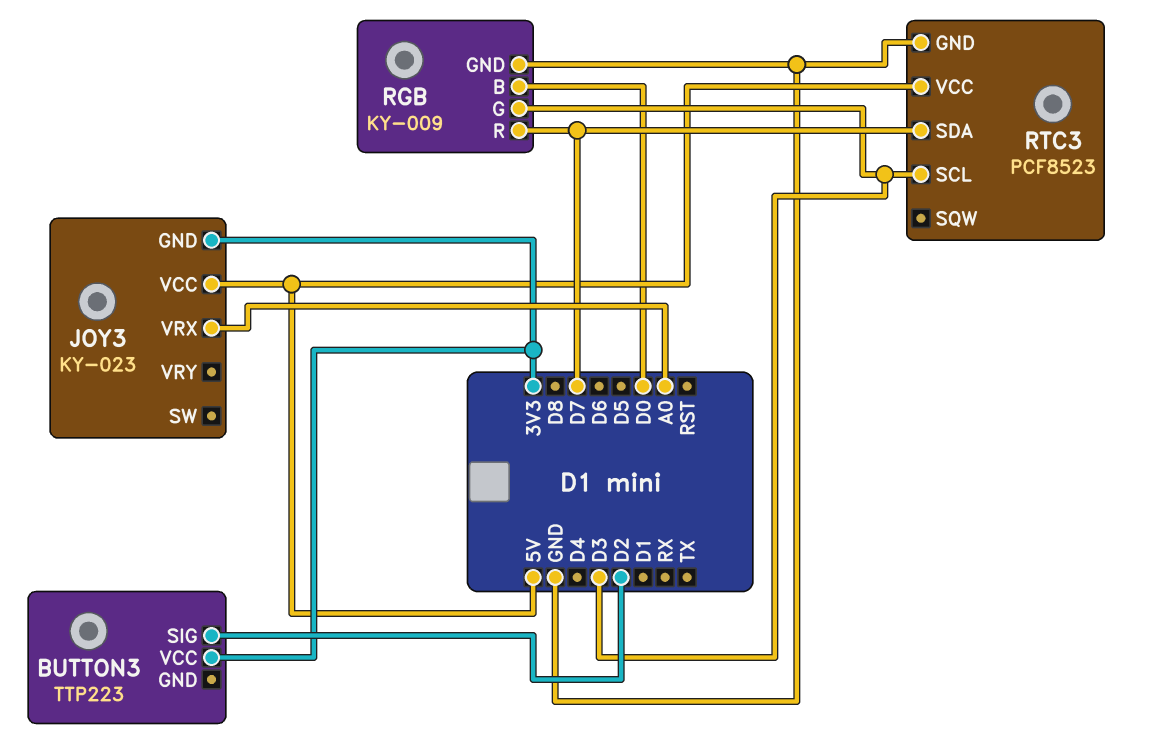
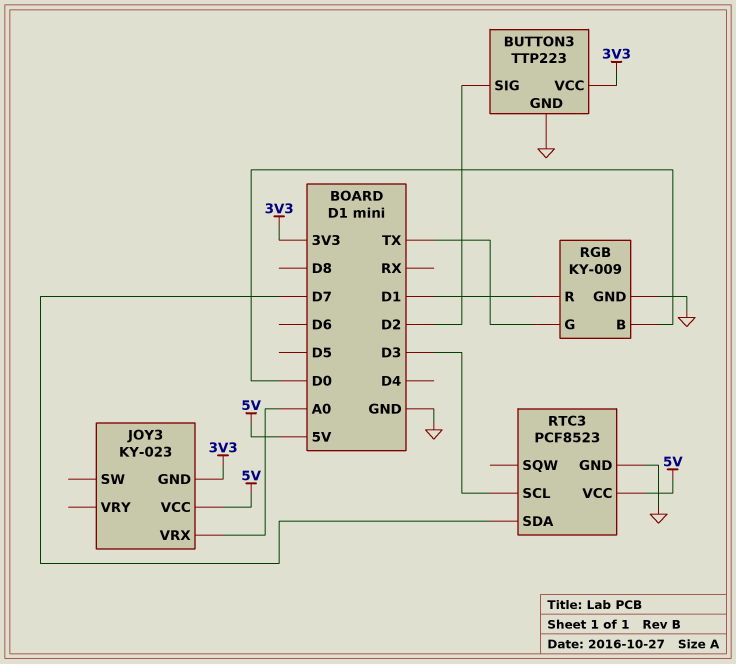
BUTTON3 pin GND: none -> GND
RGB pin G: D3 -> TX
RGB pin R: D7 -> D1

